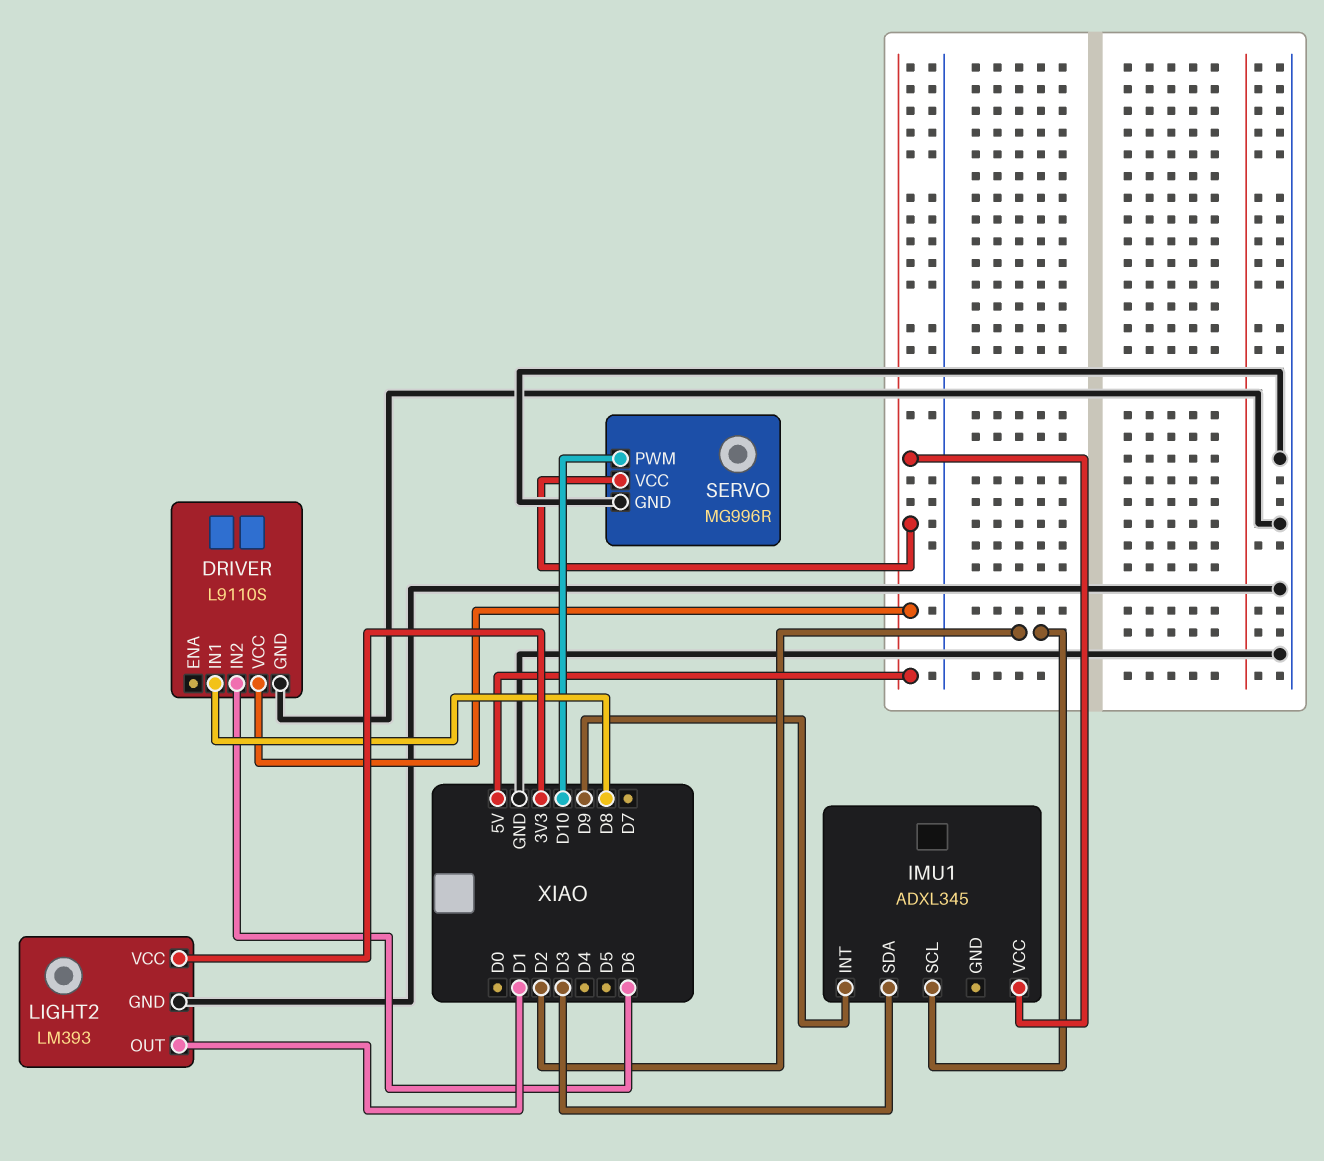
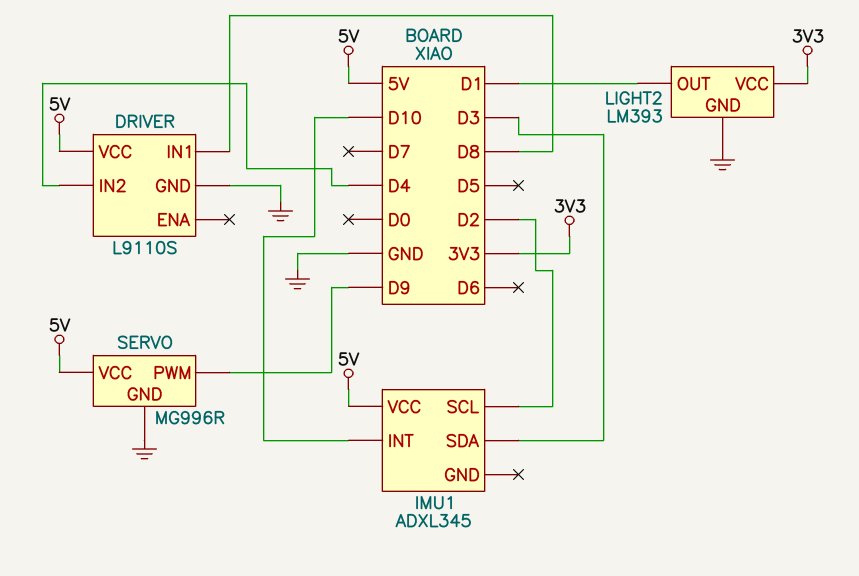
DRIVER pin IN2: D6 -> D4
IMU1 pin INT: D9 -> D10
SERVO pin PWM: D10 -> D9

